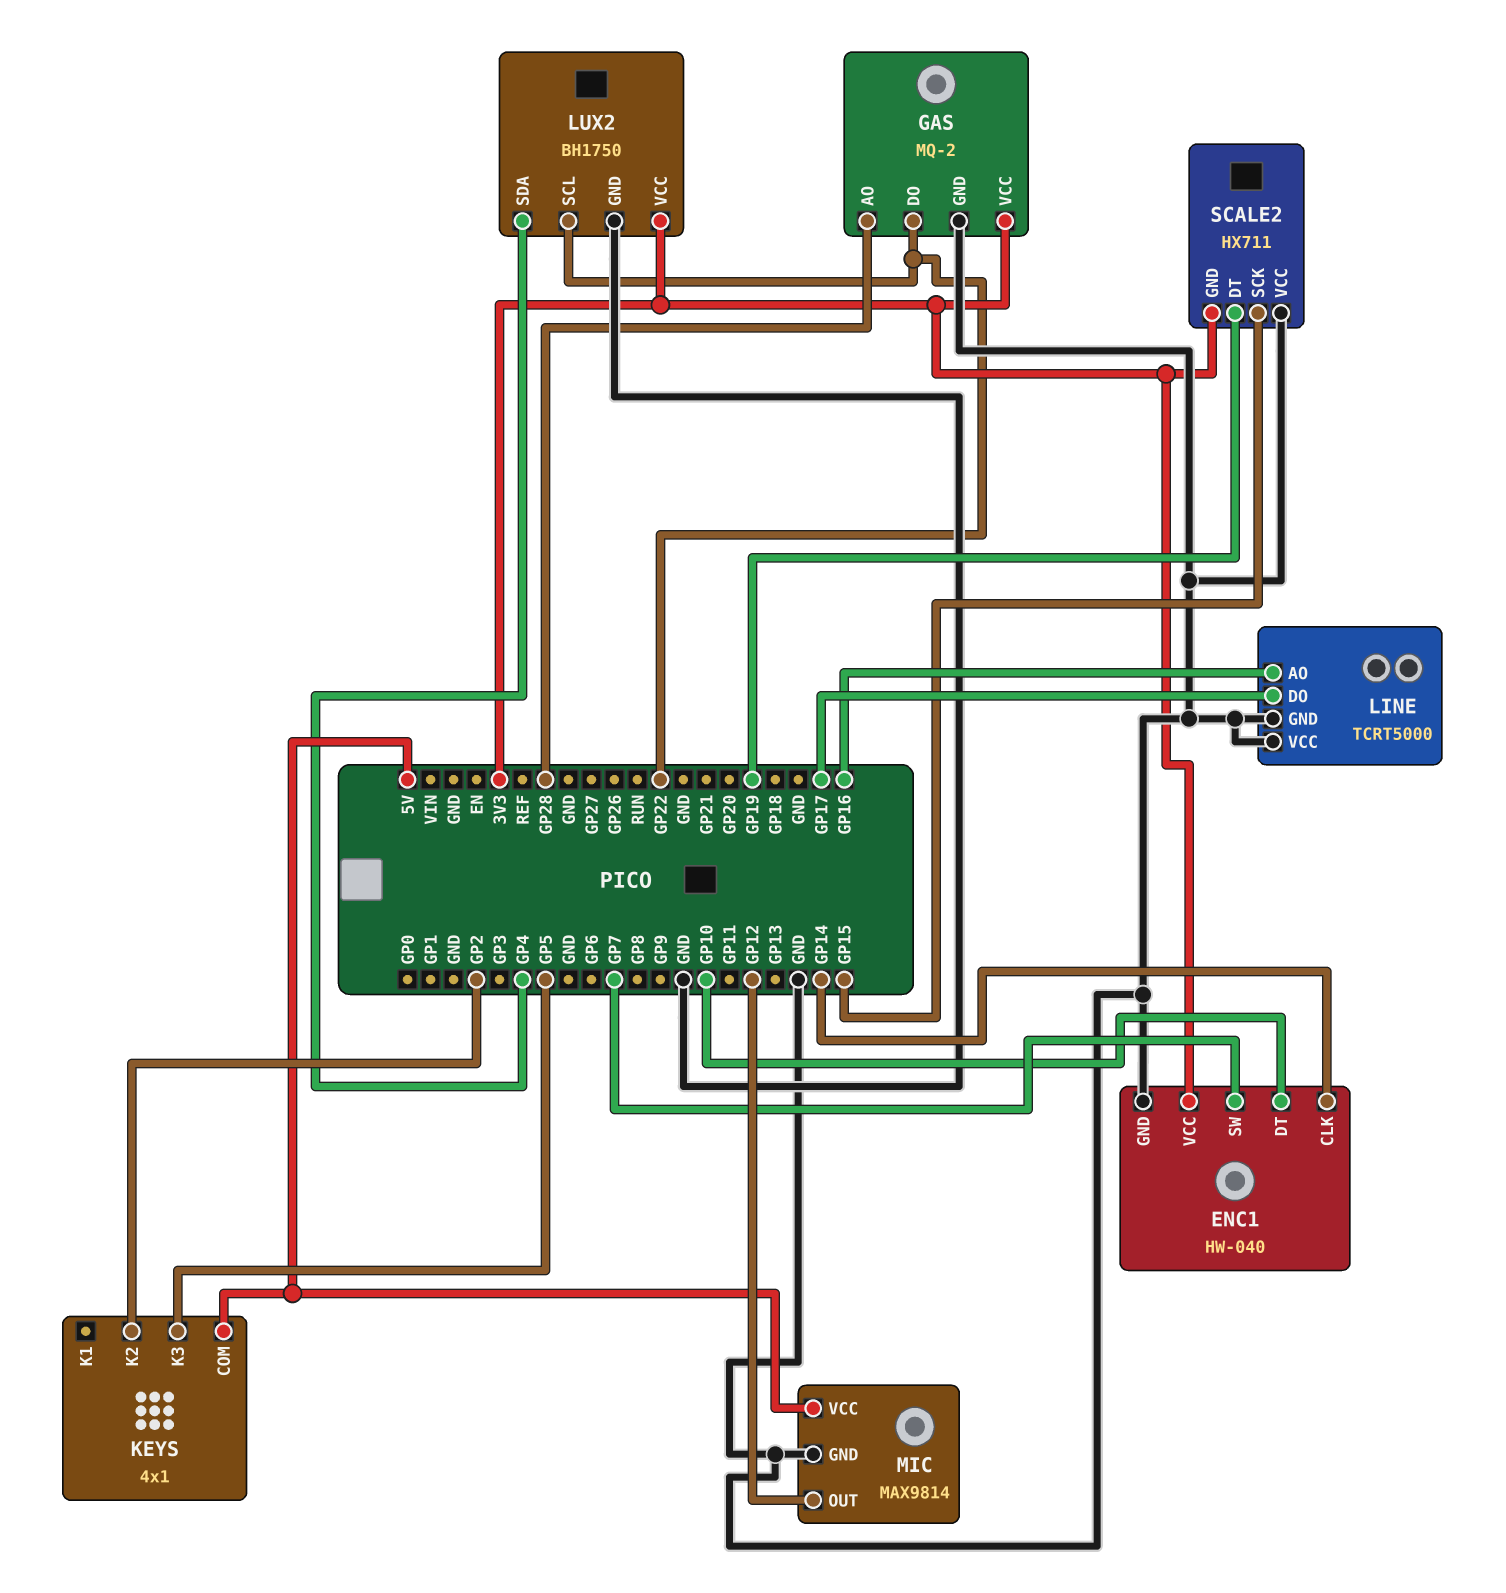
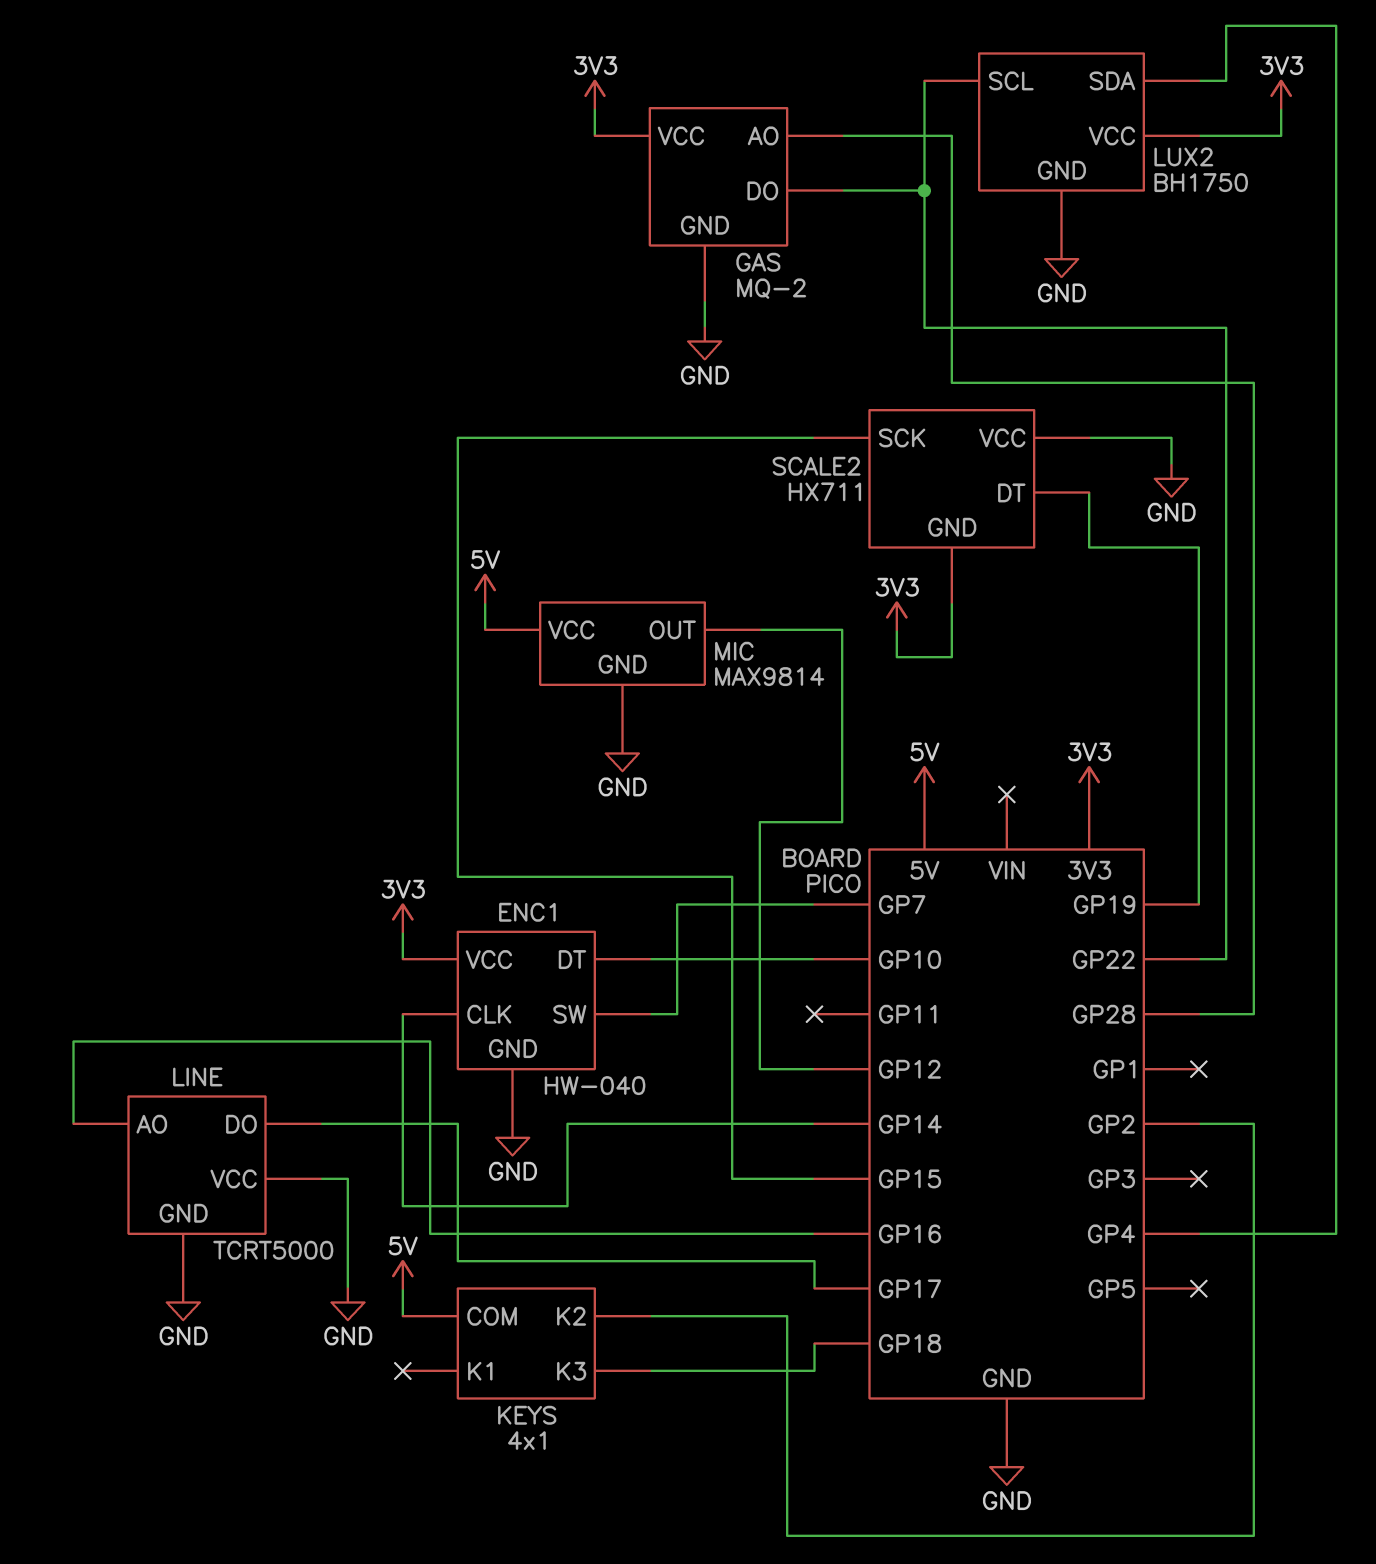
KEYS pin K3: GP5 -> GP18

